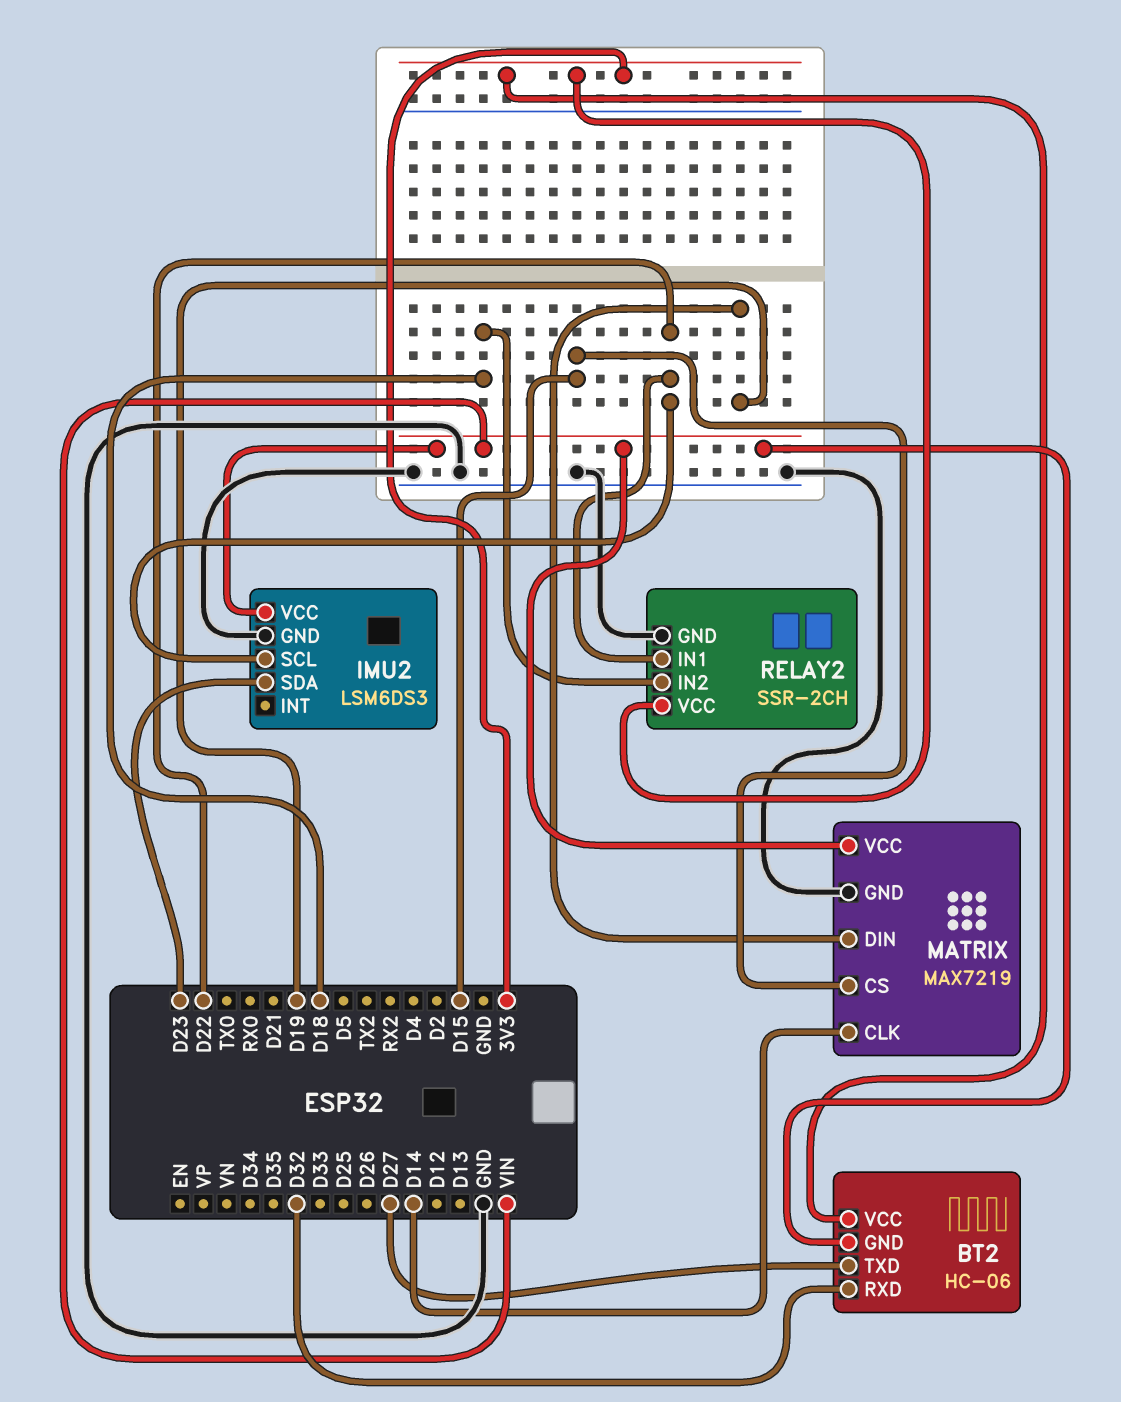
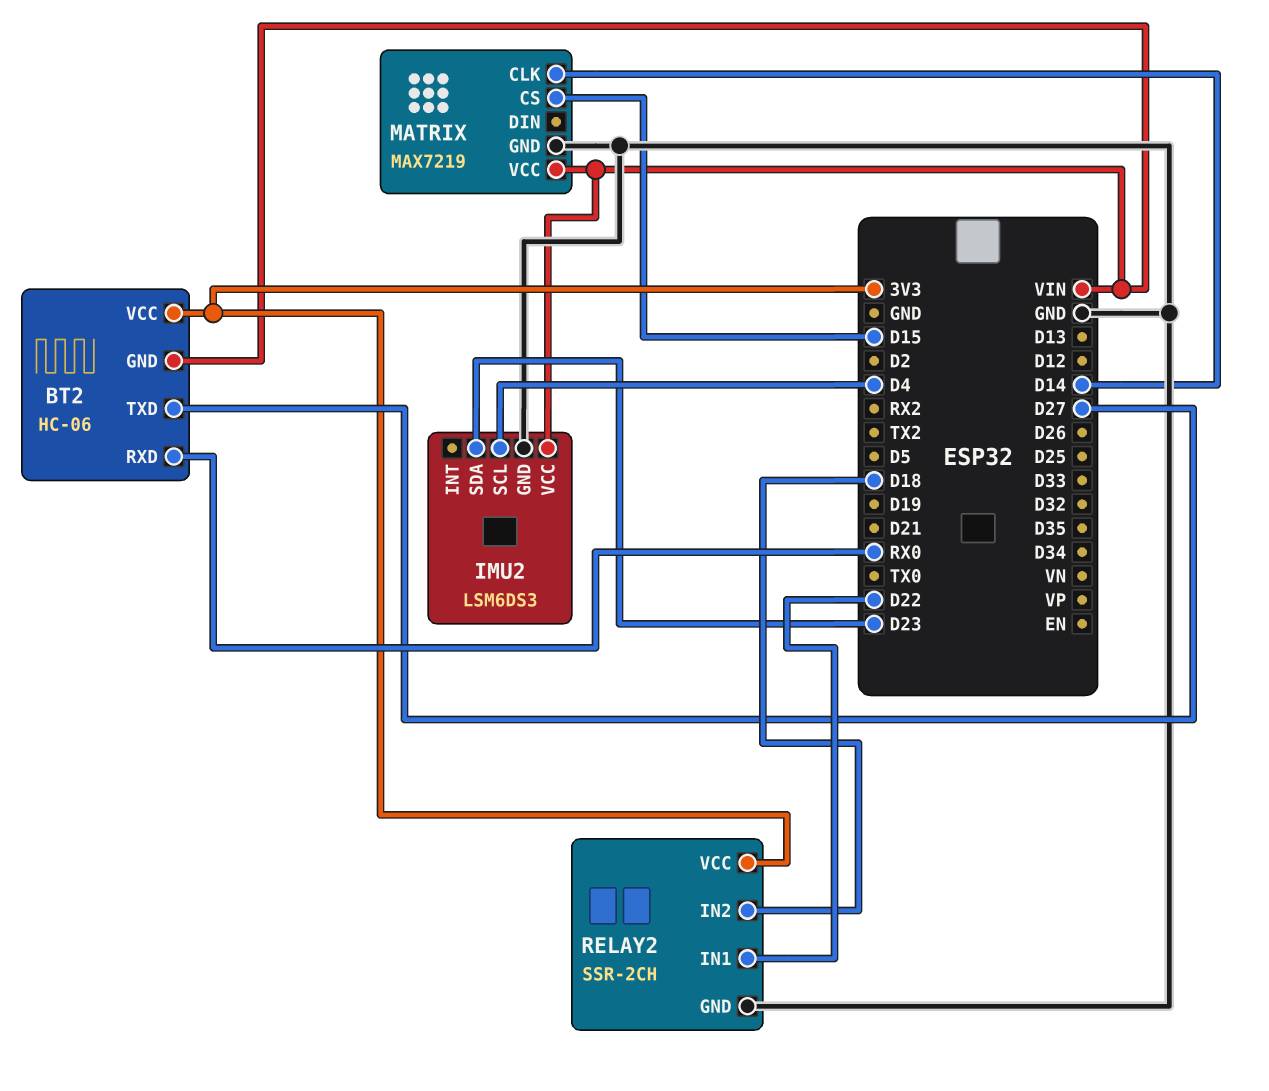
BT2 pin RXD: D32 -> RX0
IMU2 pin SCL: D22 -> D4
MATRIX pin DIN: D19 -> none

